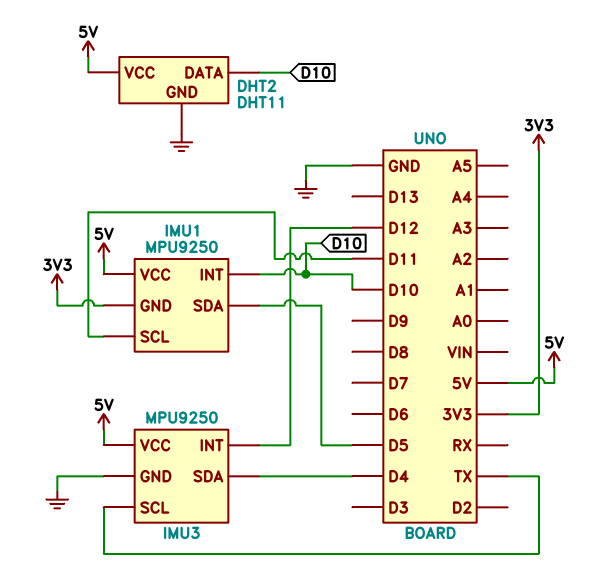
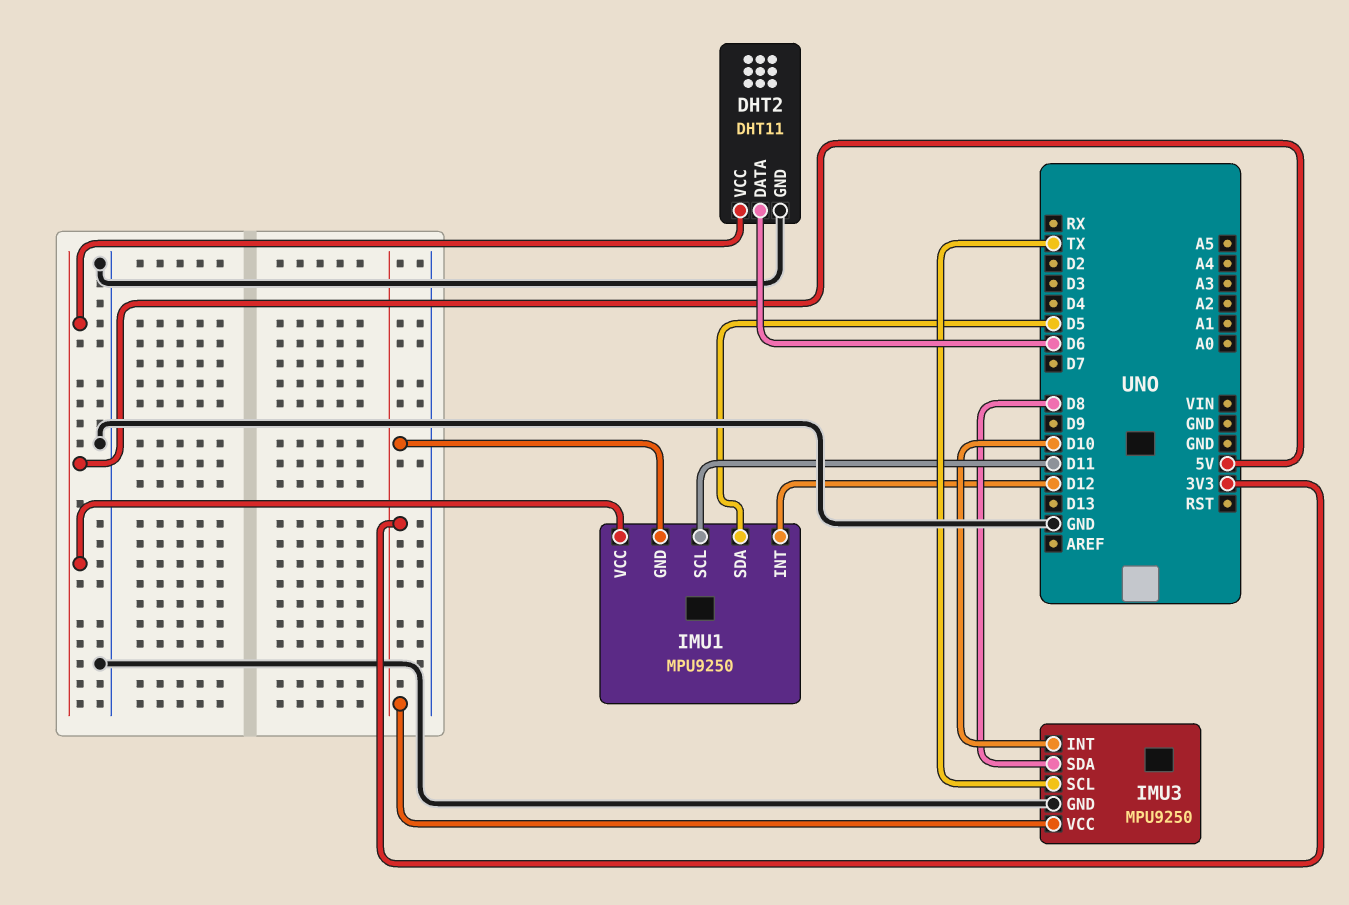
DHT2 pin DATA: D10 -> D6
IMU1 pin INT: D10 -> D12
IMU3 pin INT: D12 -> D10
IMU3 pin SDA: D4 -> D8
IMU3 pin VCC: 5V -> 3V3

